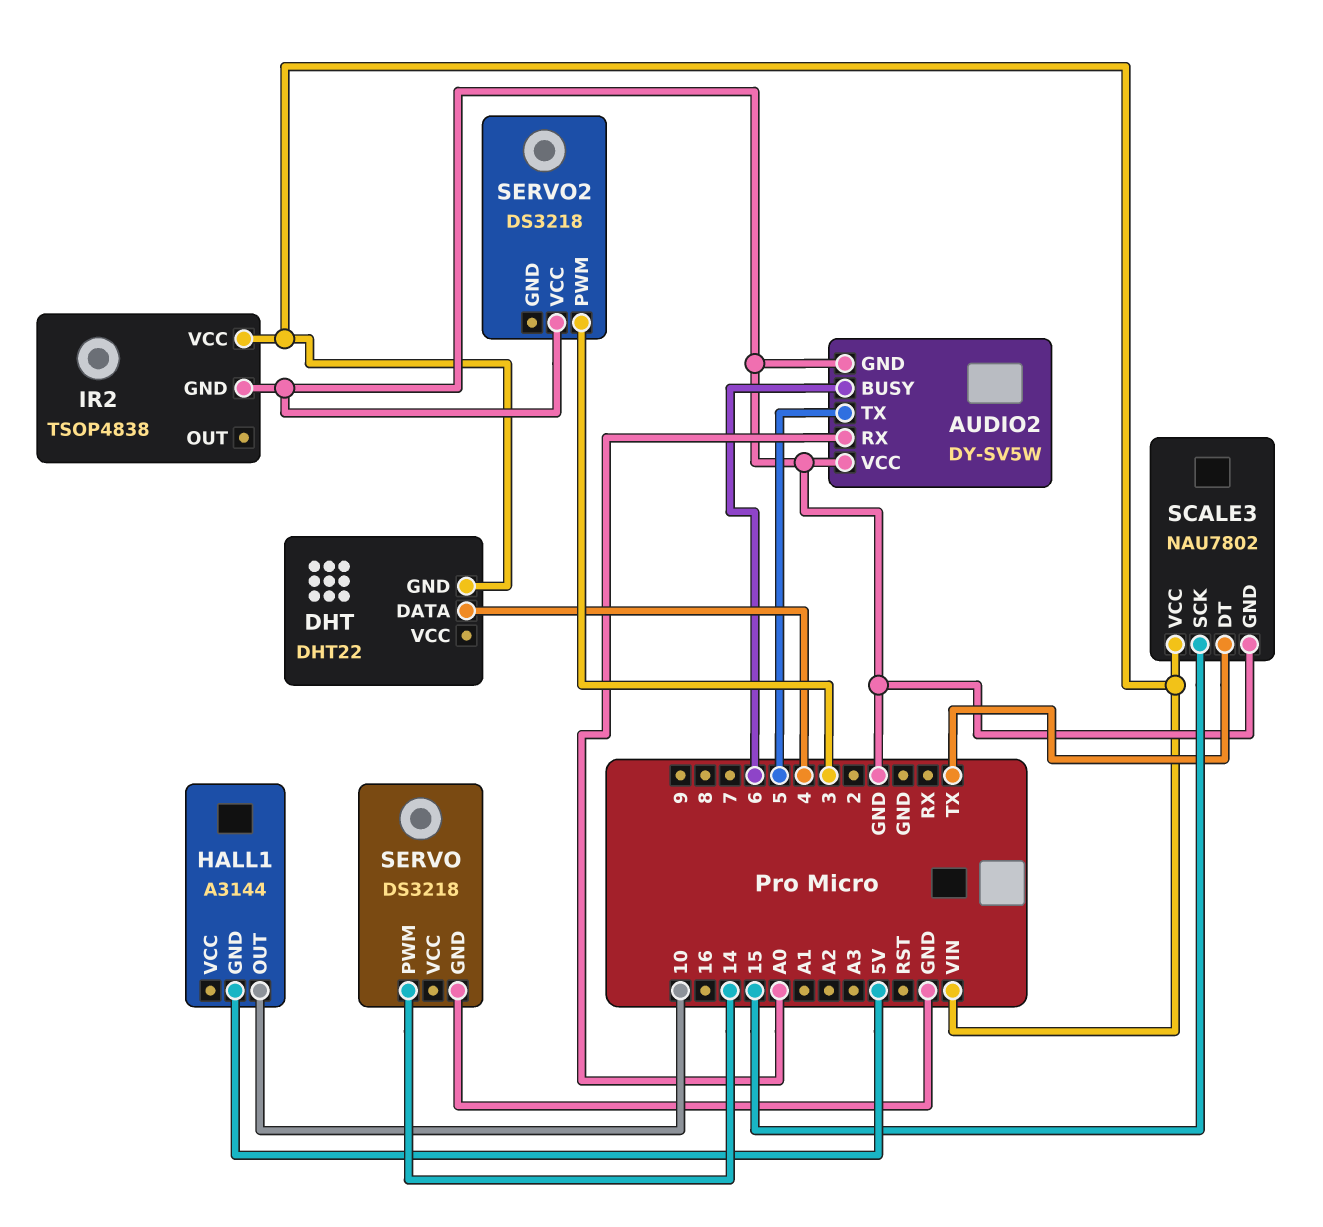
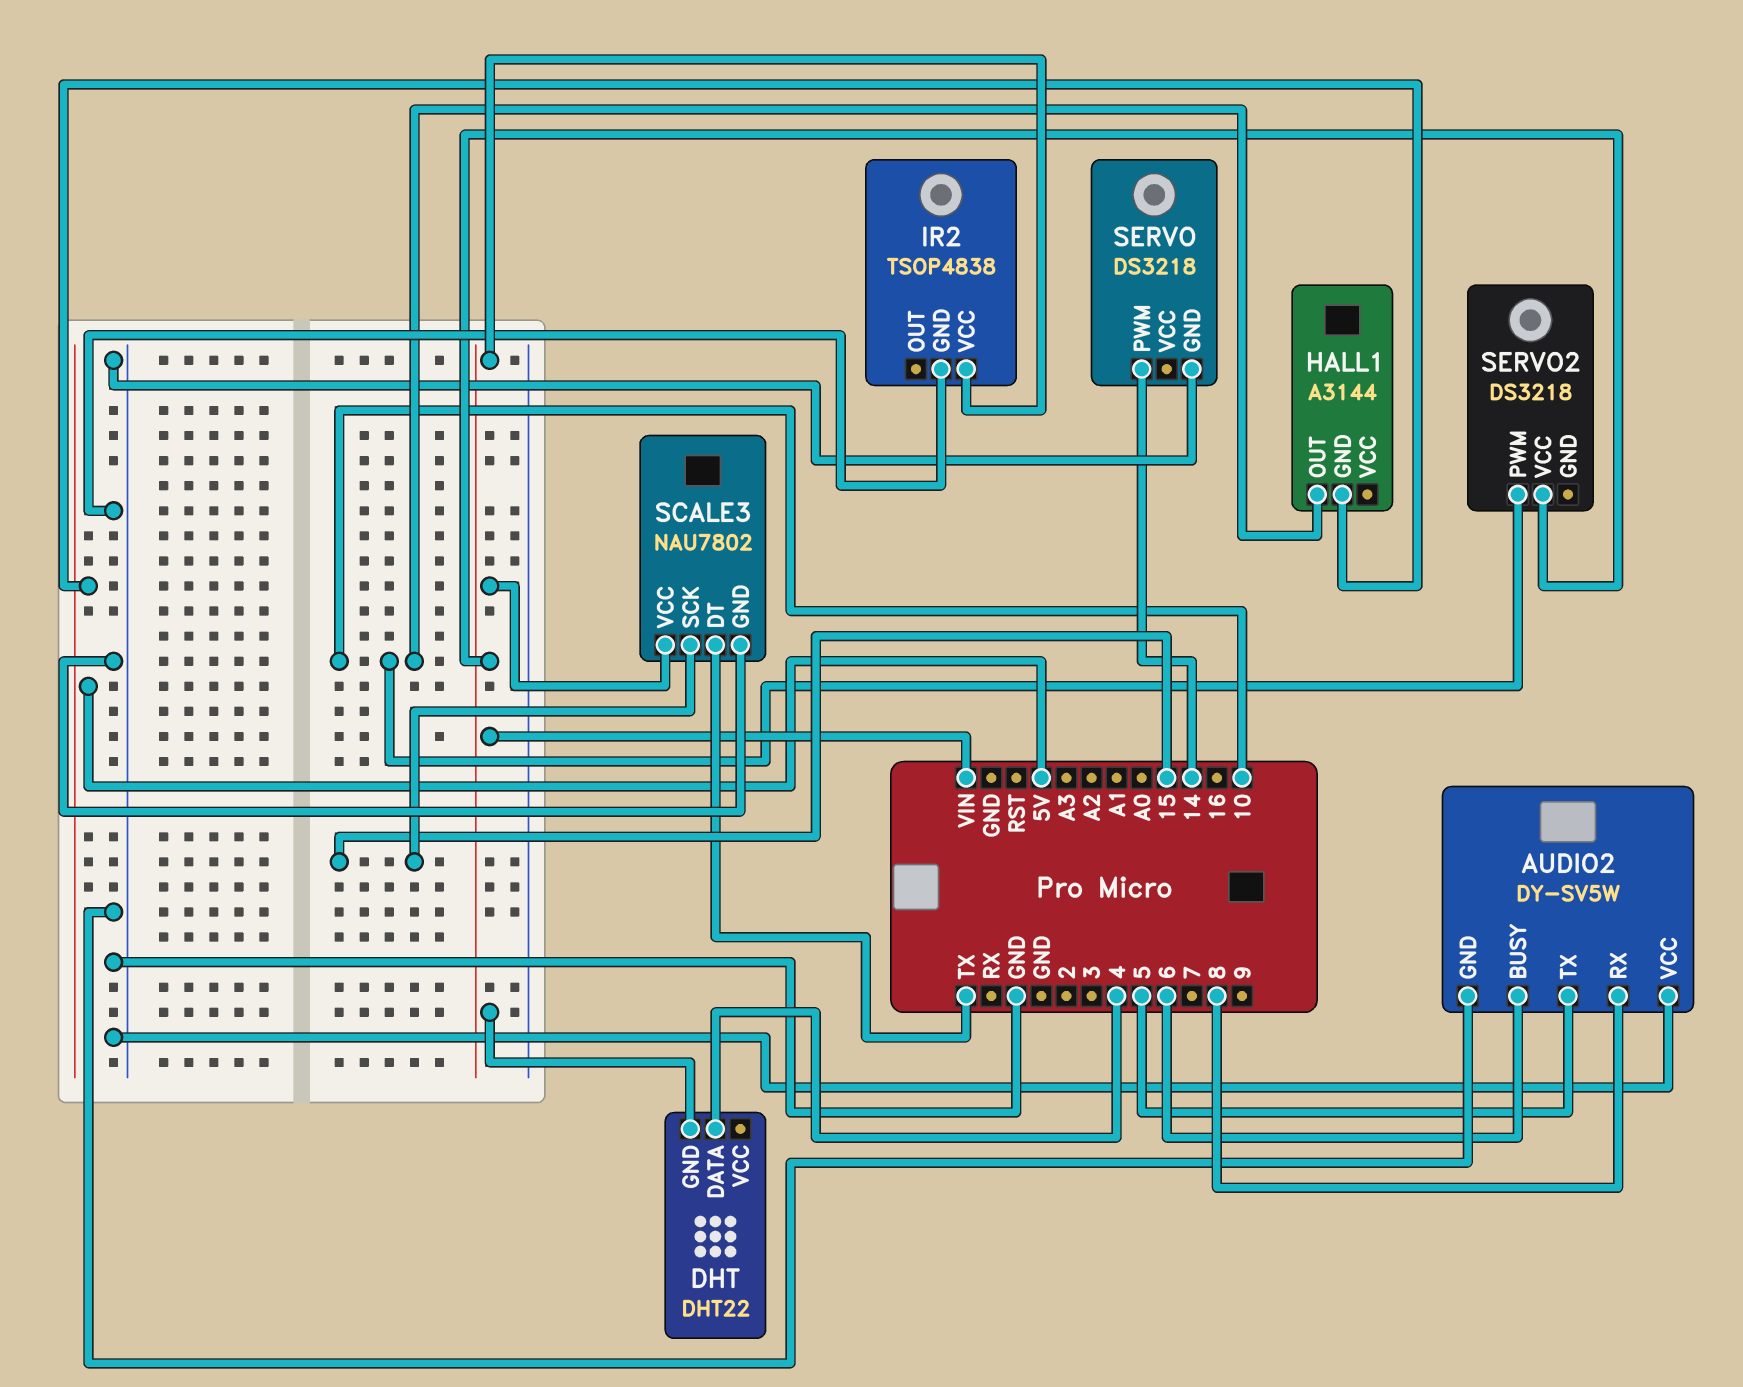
AUDIO2 pin RX: A0 -> 8
SERVO2 pin PWM: 3 -> 10
SERVO2 pin VCC: GND -> VIN

